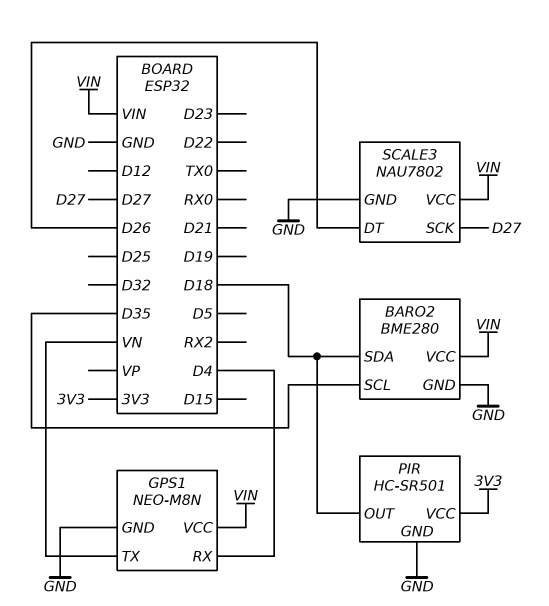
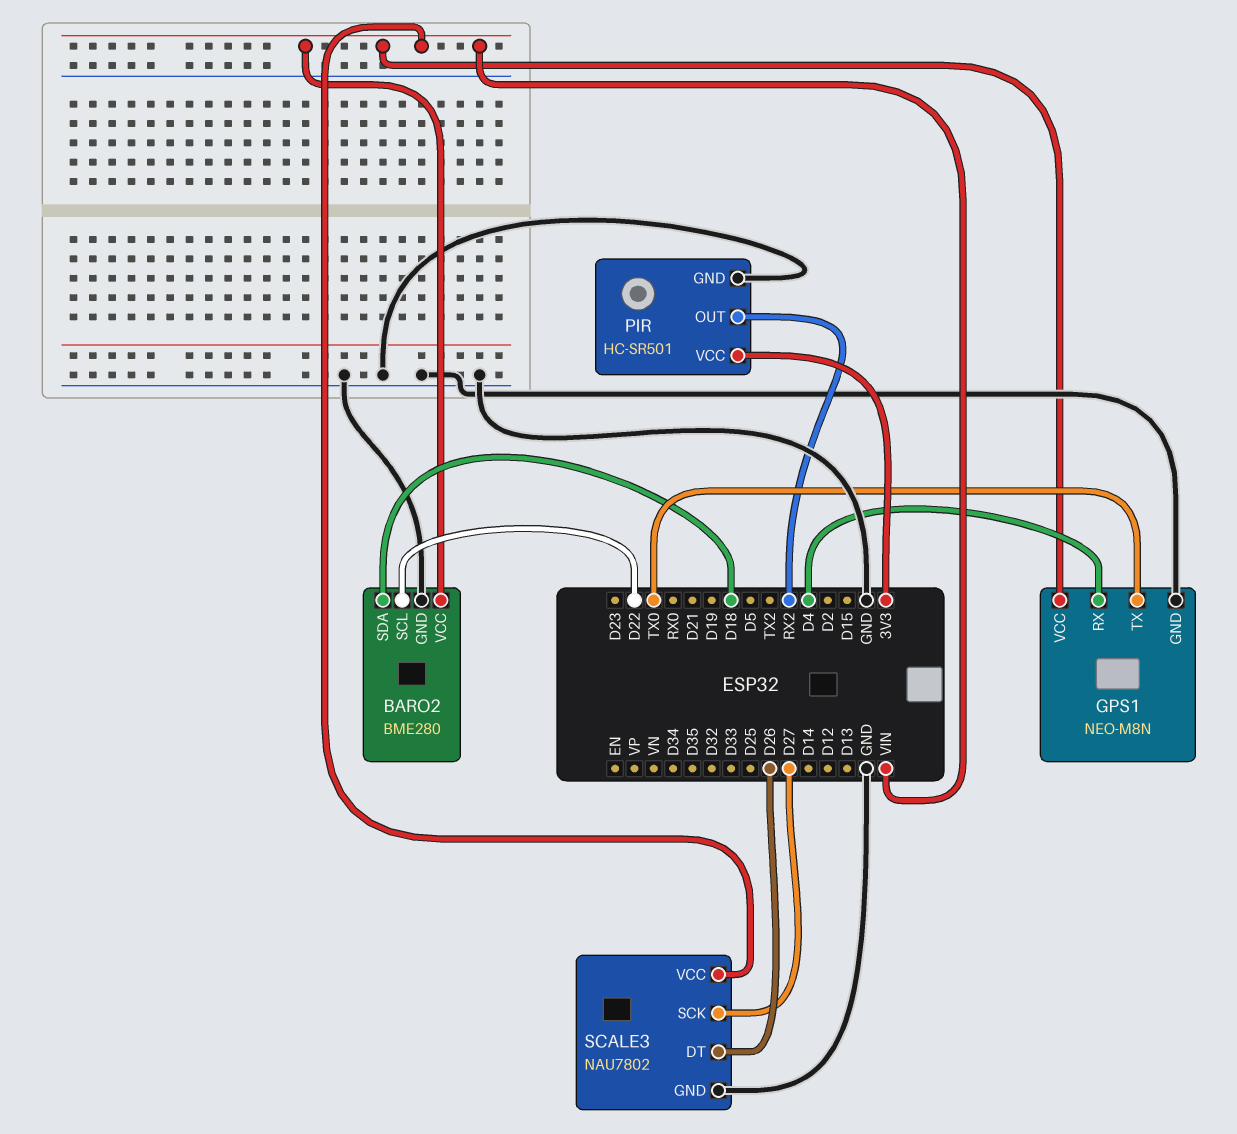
BARO2 pin SCL: D35 -> D22
GPS1 pin TX: VN -> TX0
PIR pin OUT: D18 -> RX2

